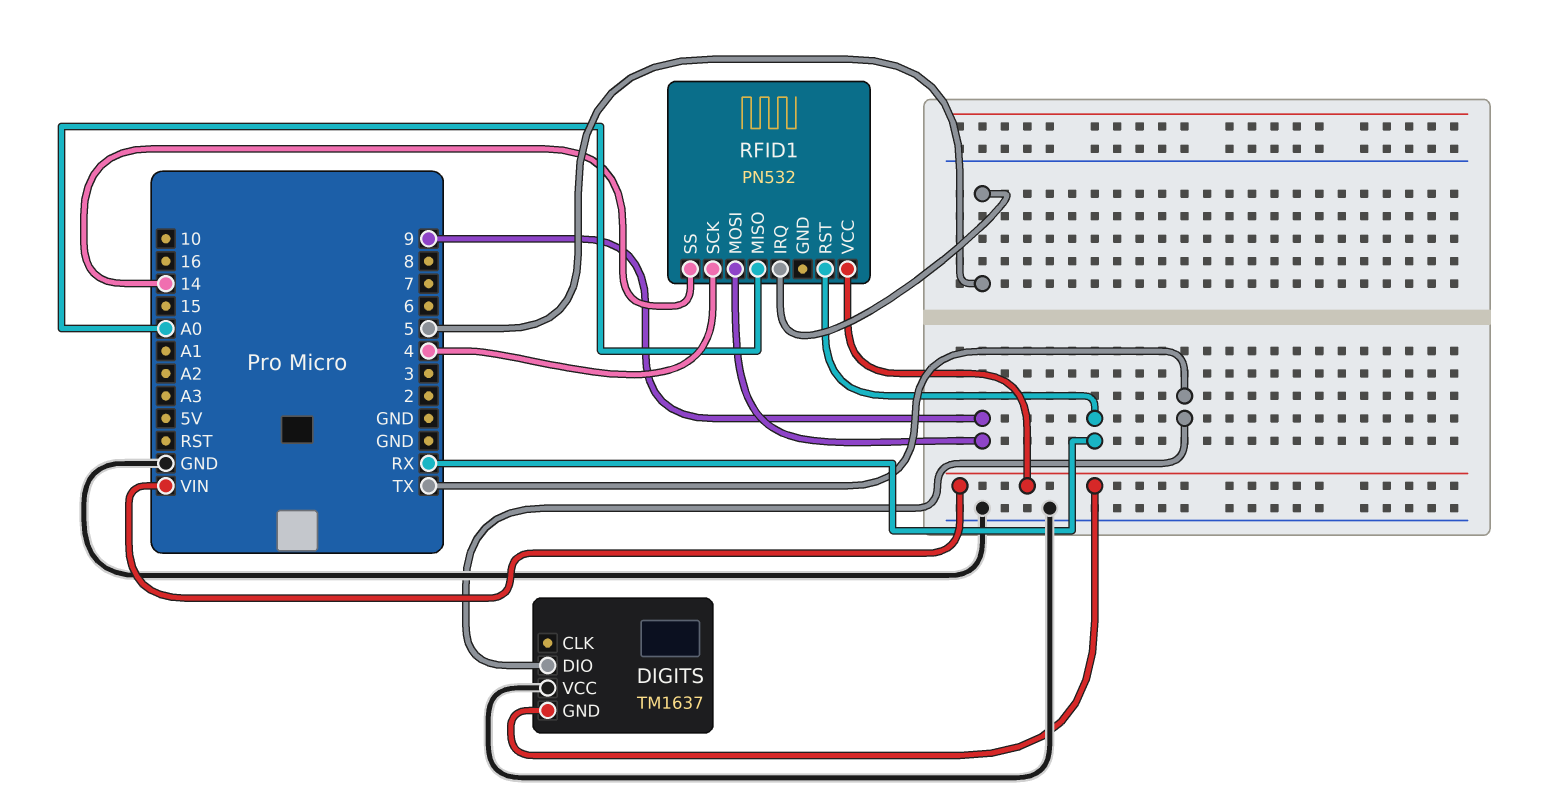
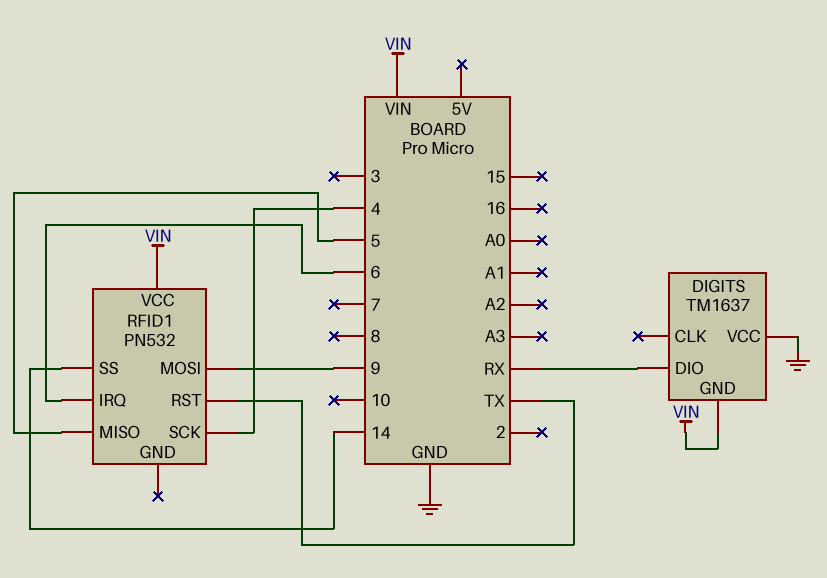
DIGITS pin DIO: TX -> RX
RFID1 pin IRQ: 5 -> 6
RFID1 pin MISO: A0 -> 5
RFID1 pin RST: RX -> TX

